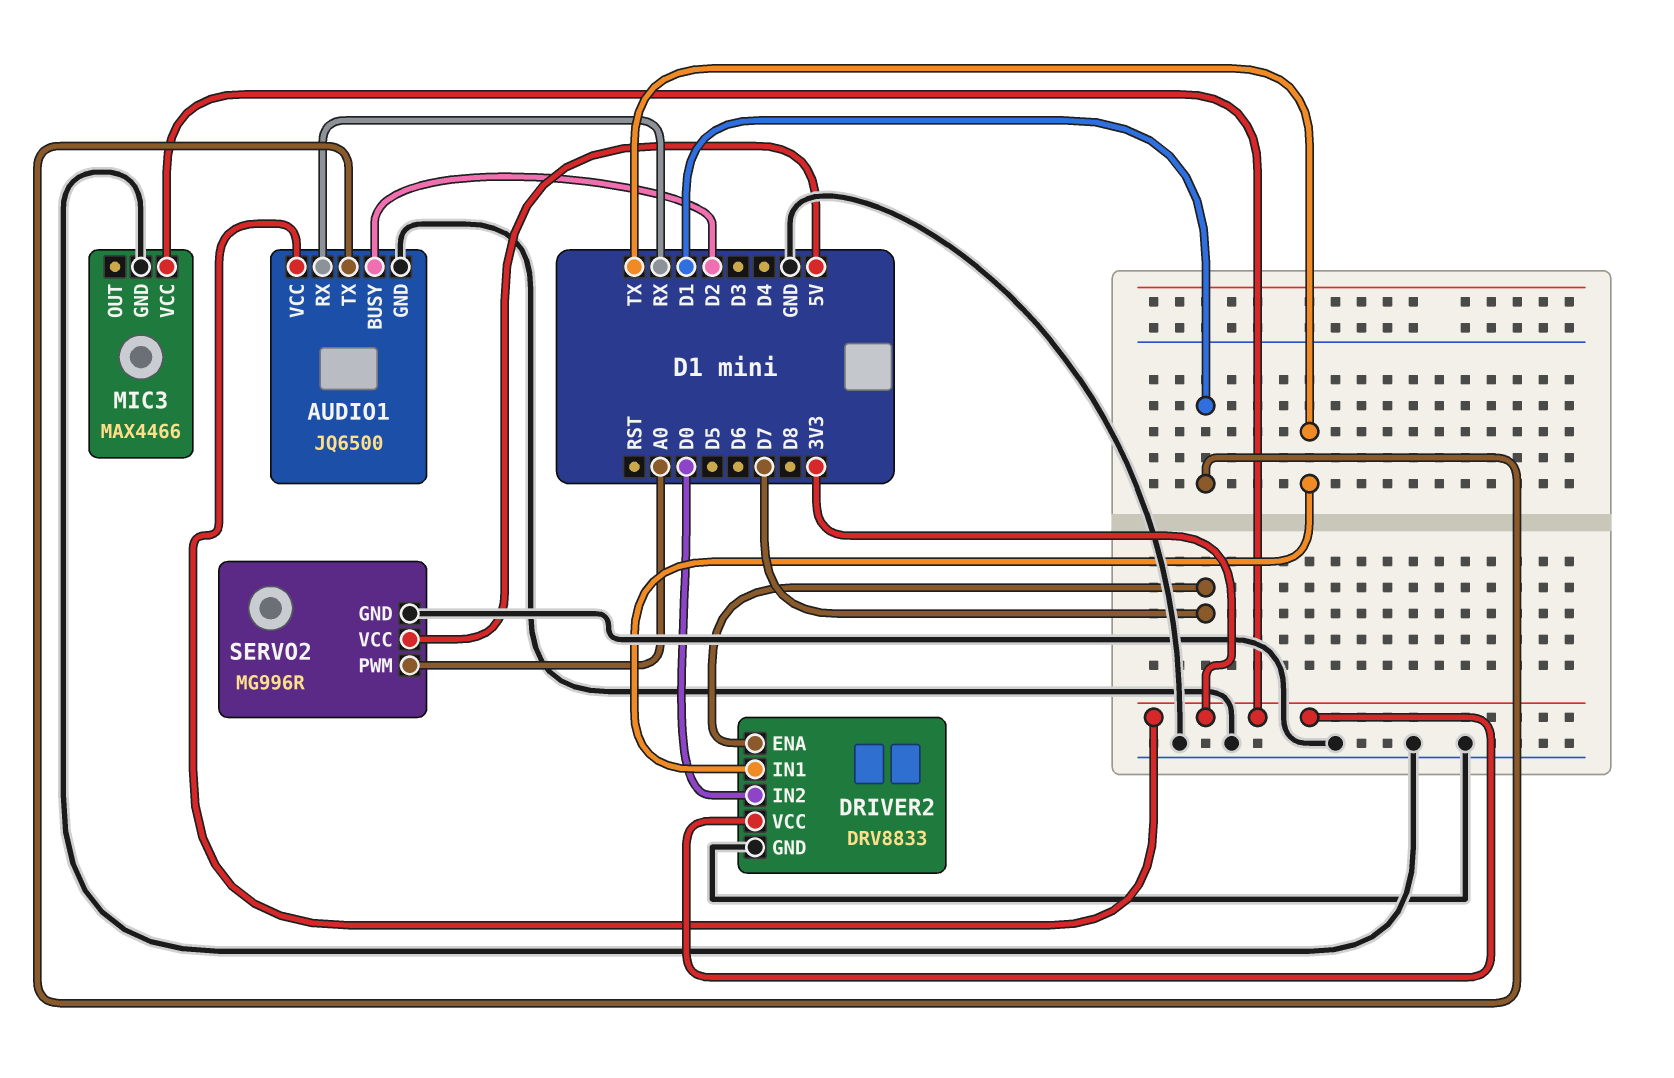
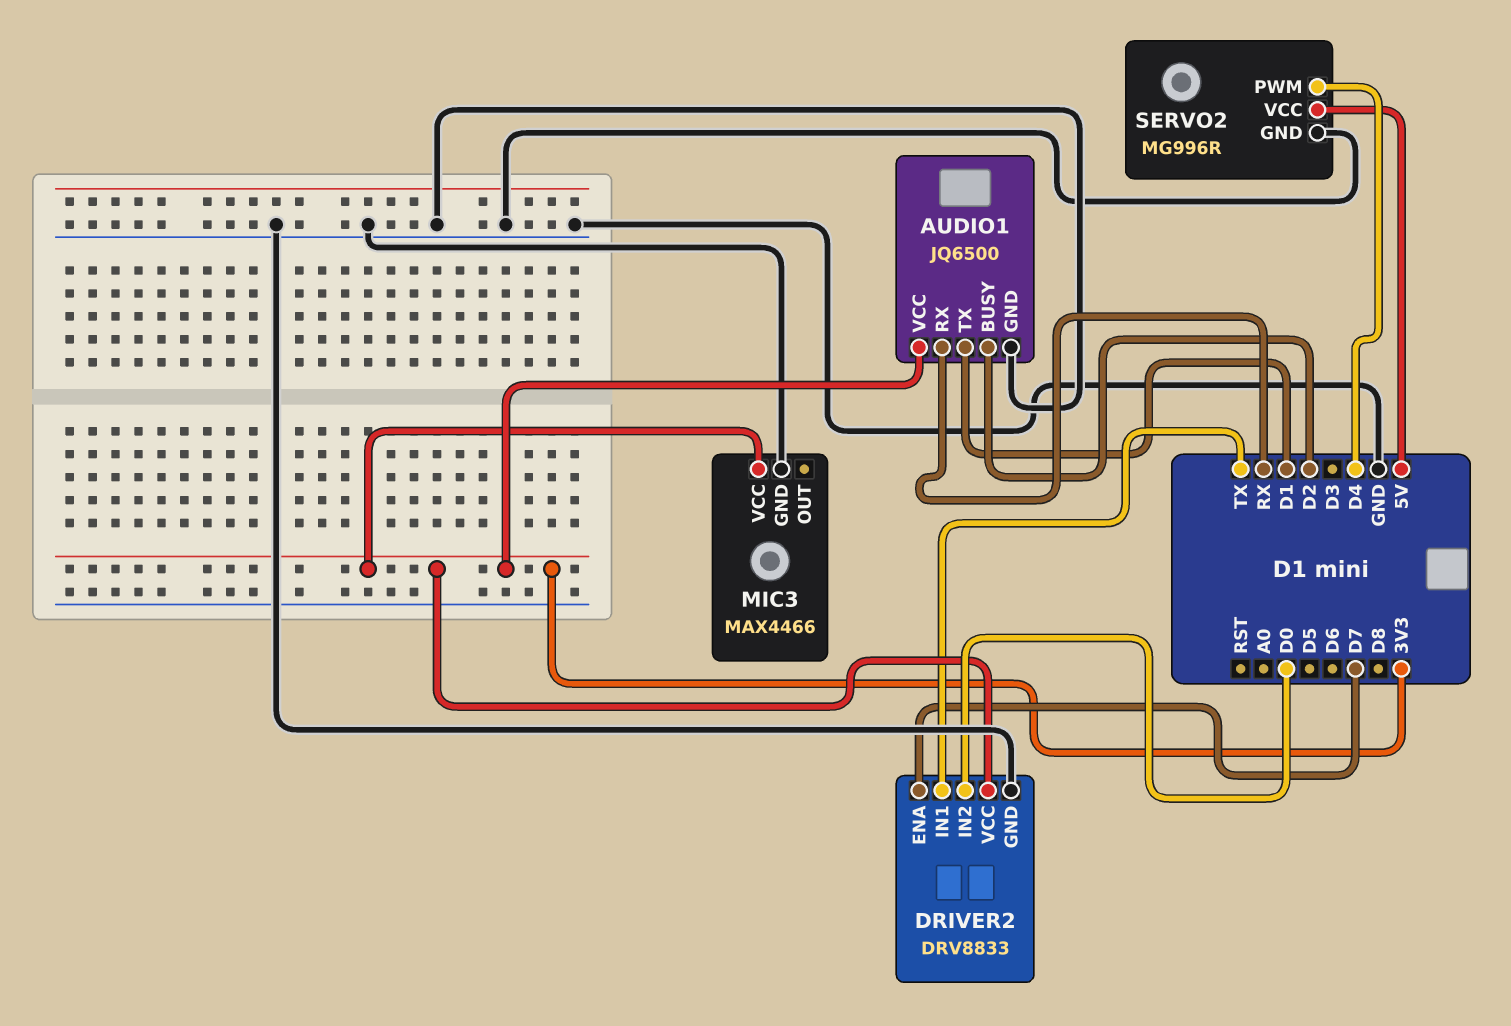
SERVO2 pin PWM: A0 -> D4

